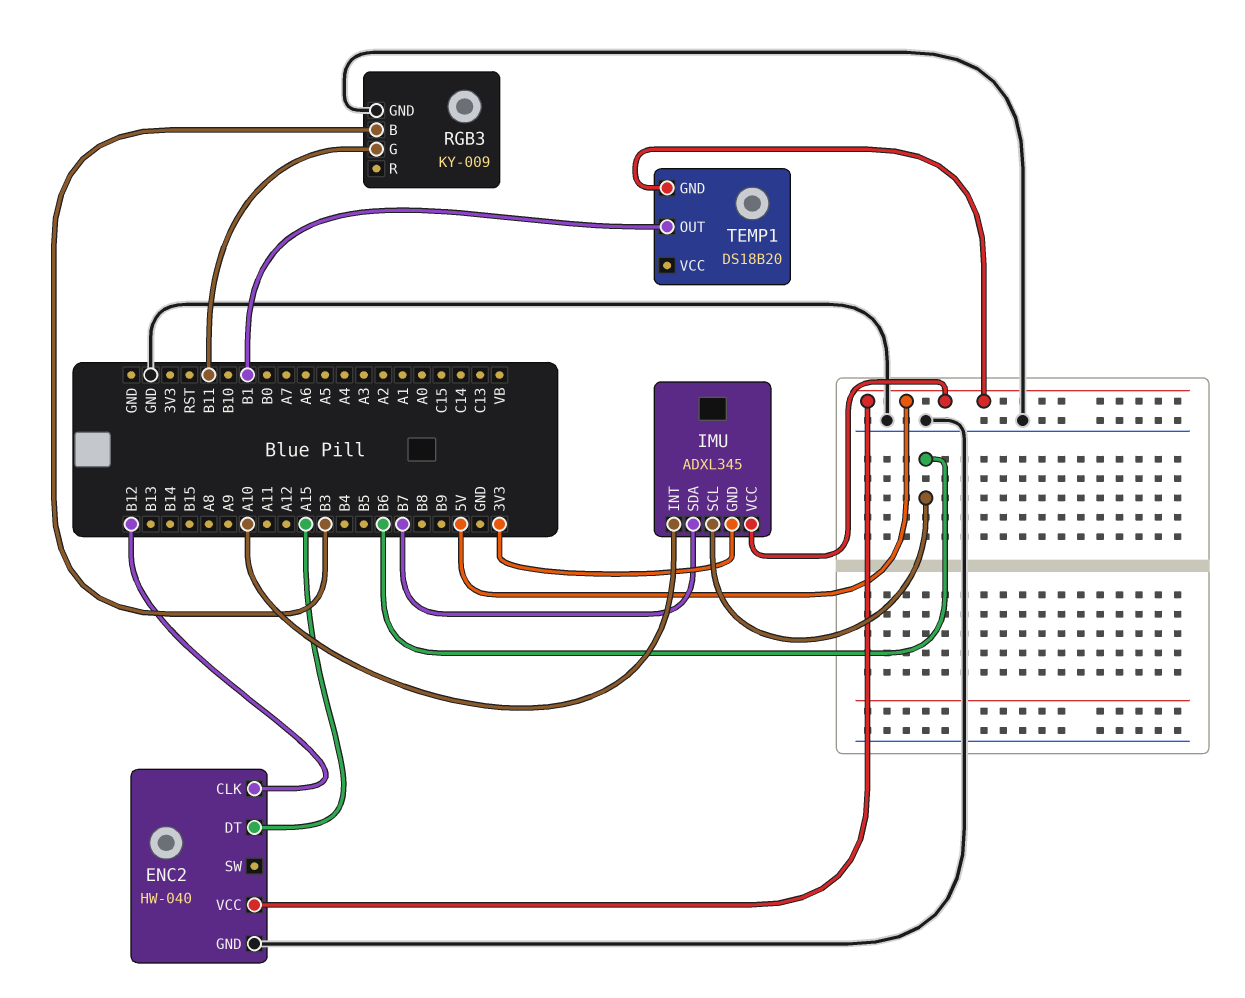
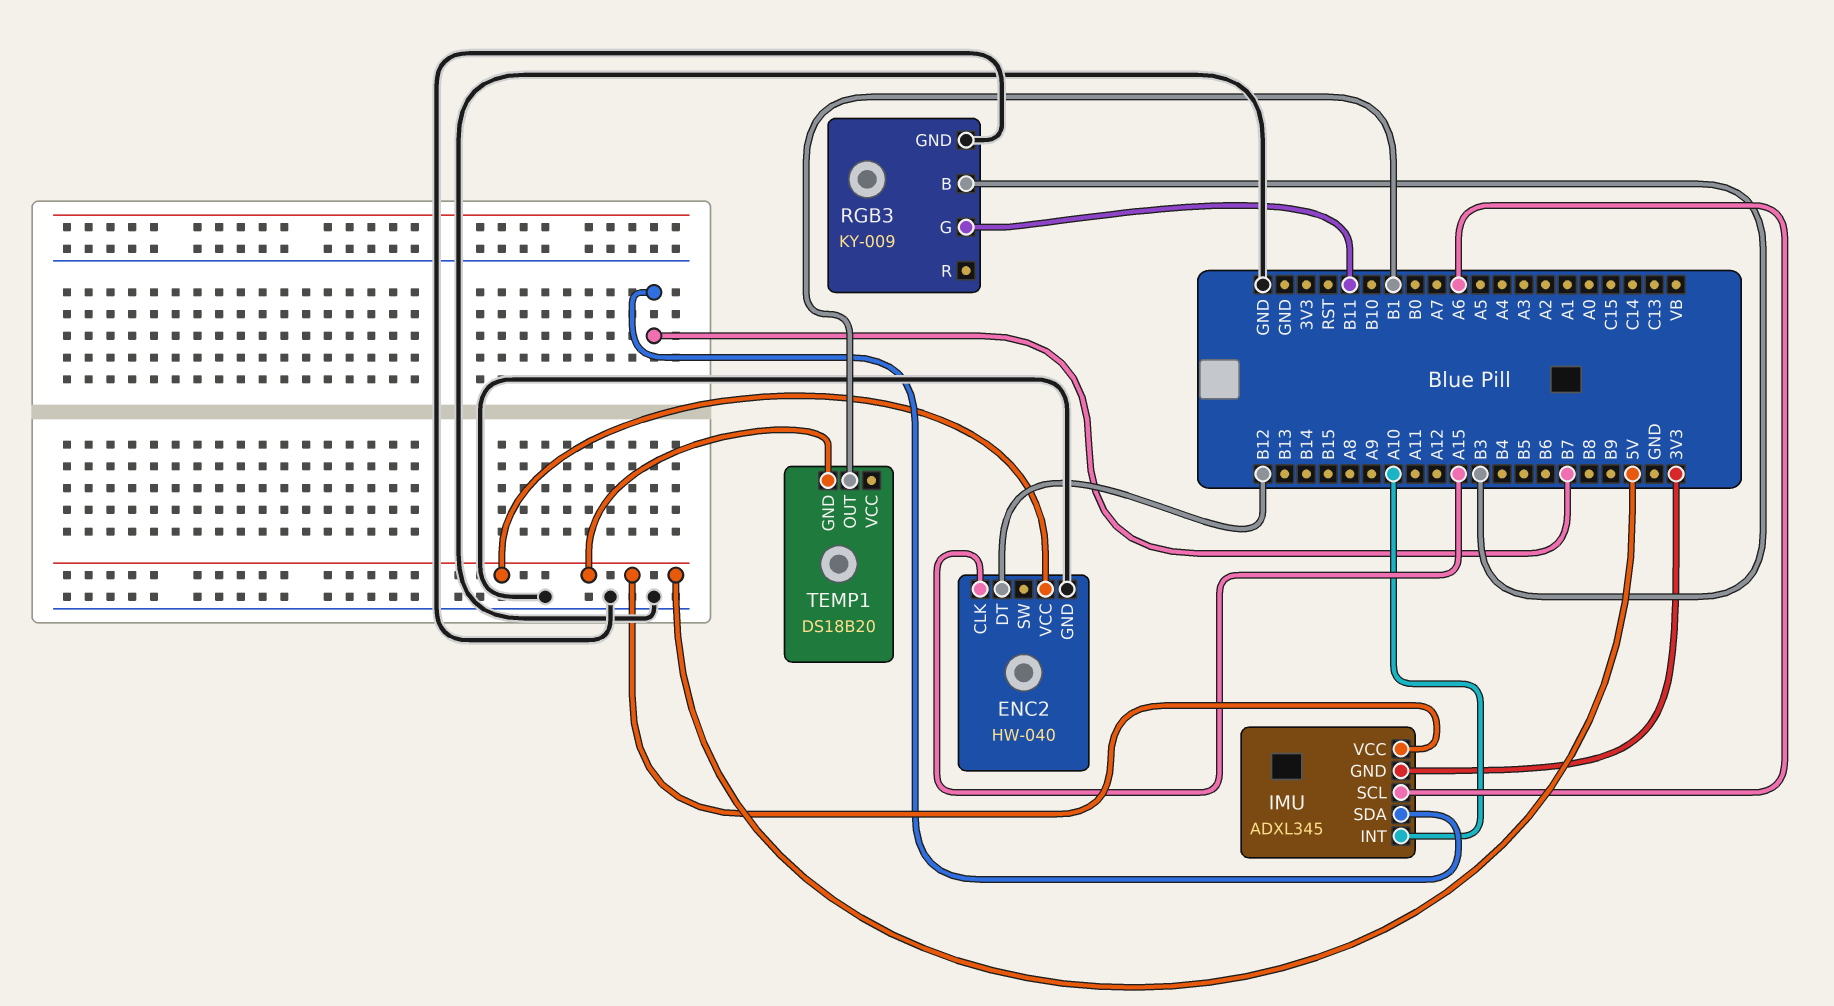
ENC2 pin CLK: B12 -> A15
ENC2 pin DT: A15 -> B12
IMU pin SCL: B6 -> A6

